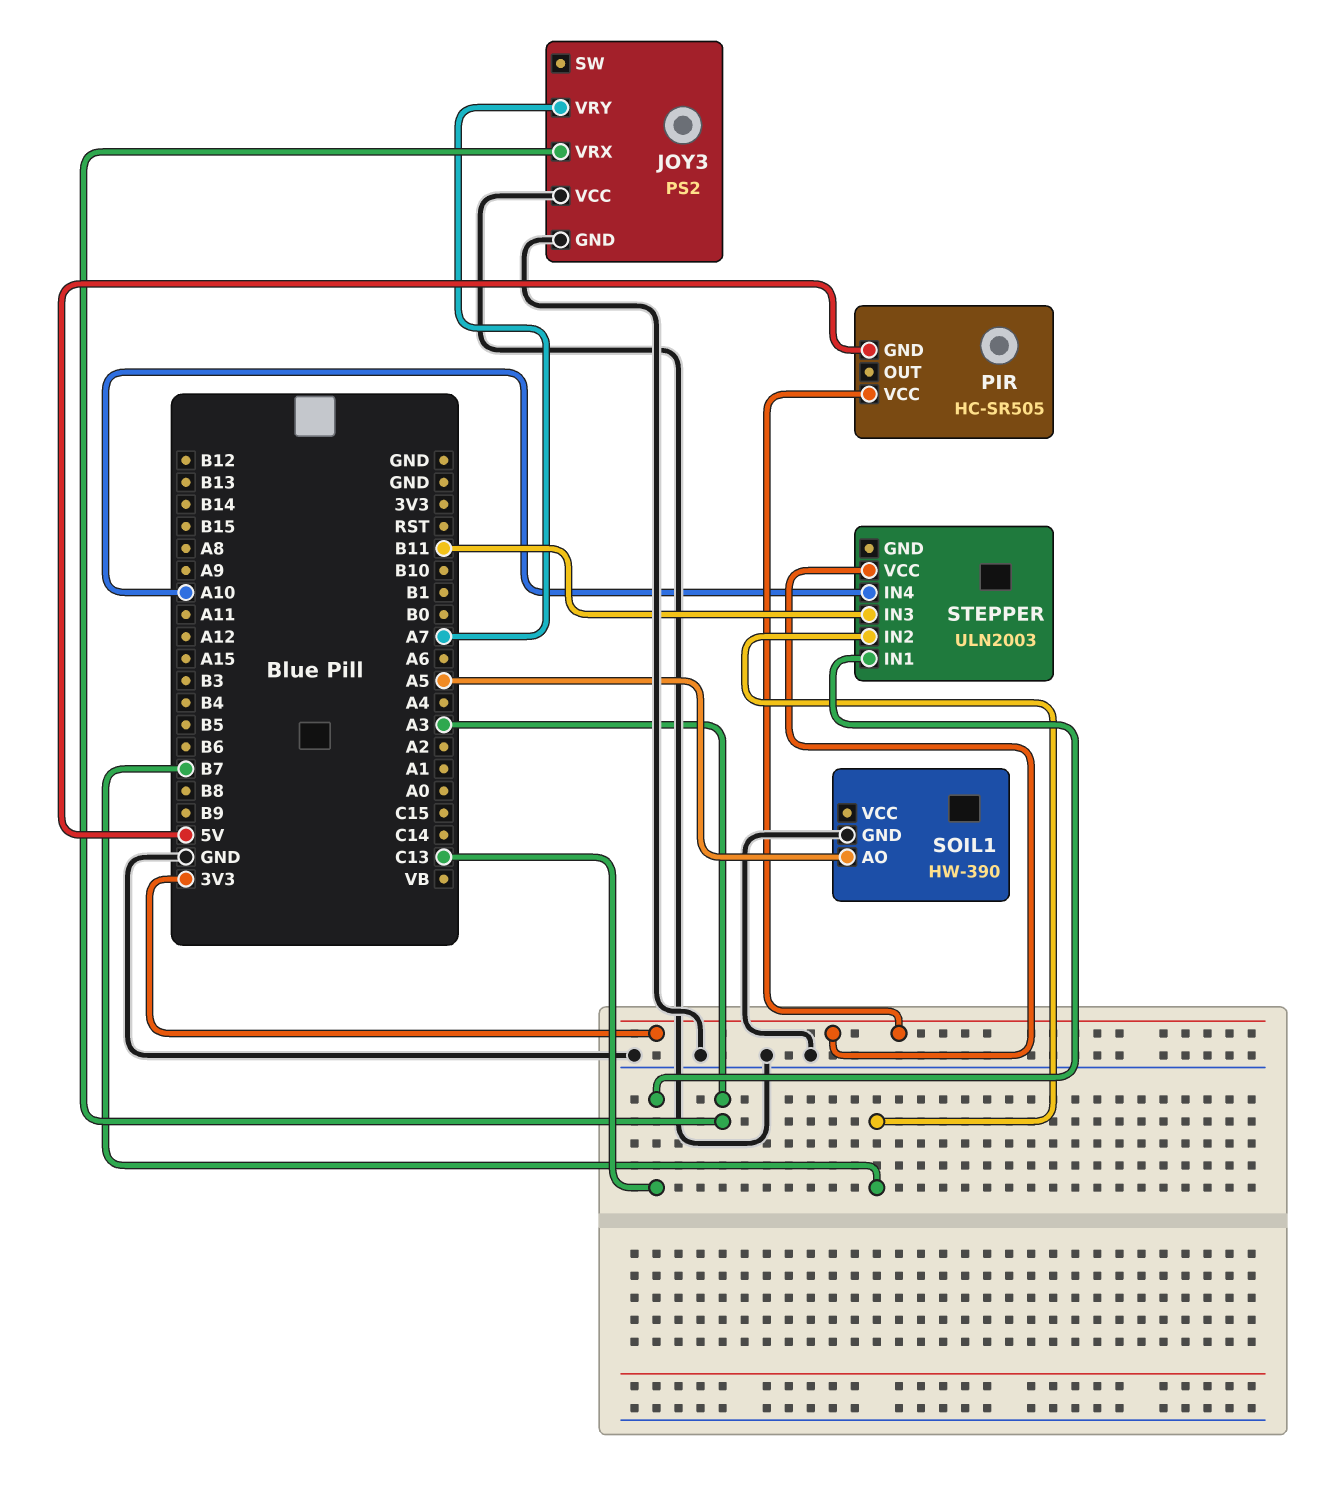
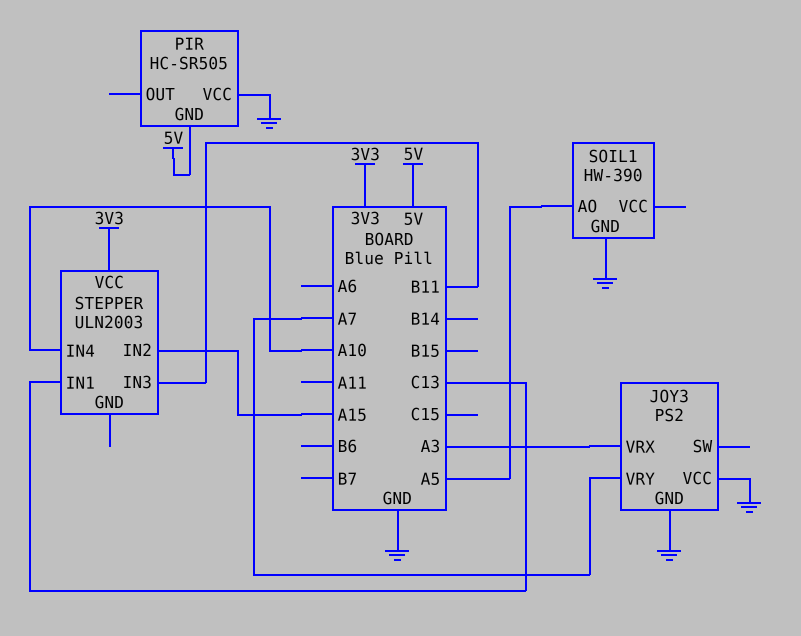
PIR pin VCC: 3V3 -> GND
STEPPER pin IN2: B7 -> A15

